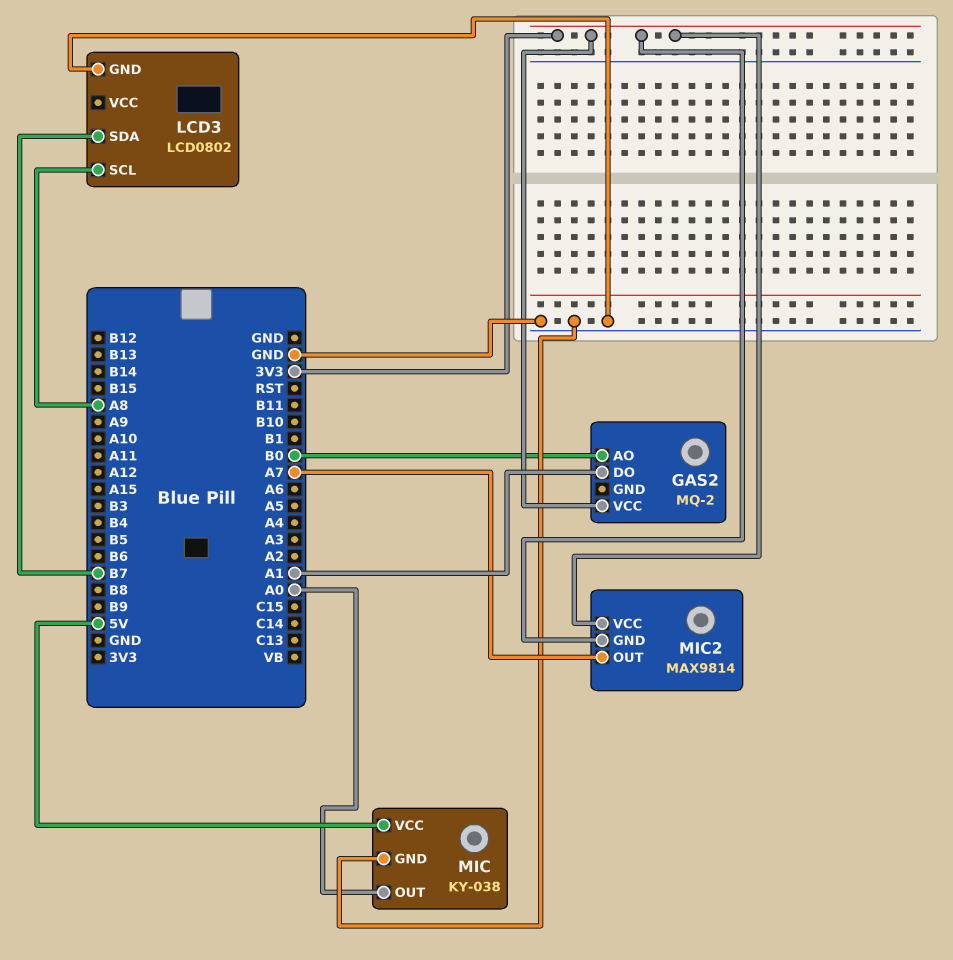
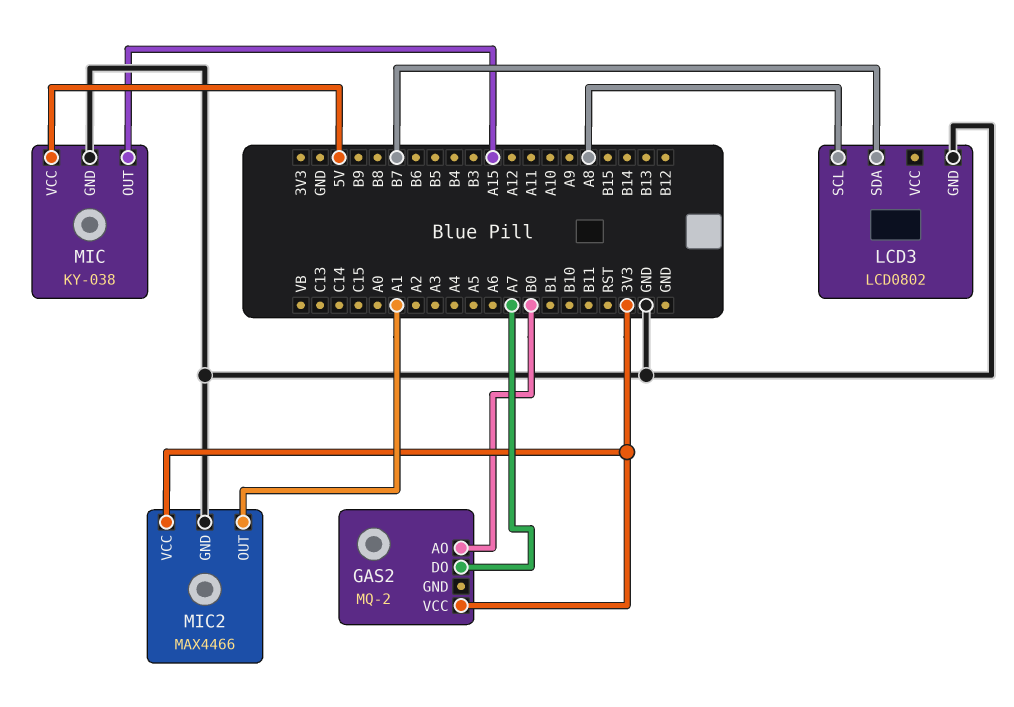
GAS2 pin DO: A1 -> A7
MIC pin OUT: A0 -> A15
MIC2: MAX9814 -> MAX4466
MIC2 pin GND: 3V3 -> GND
MIC2 pin OUT: A7 -> A1

